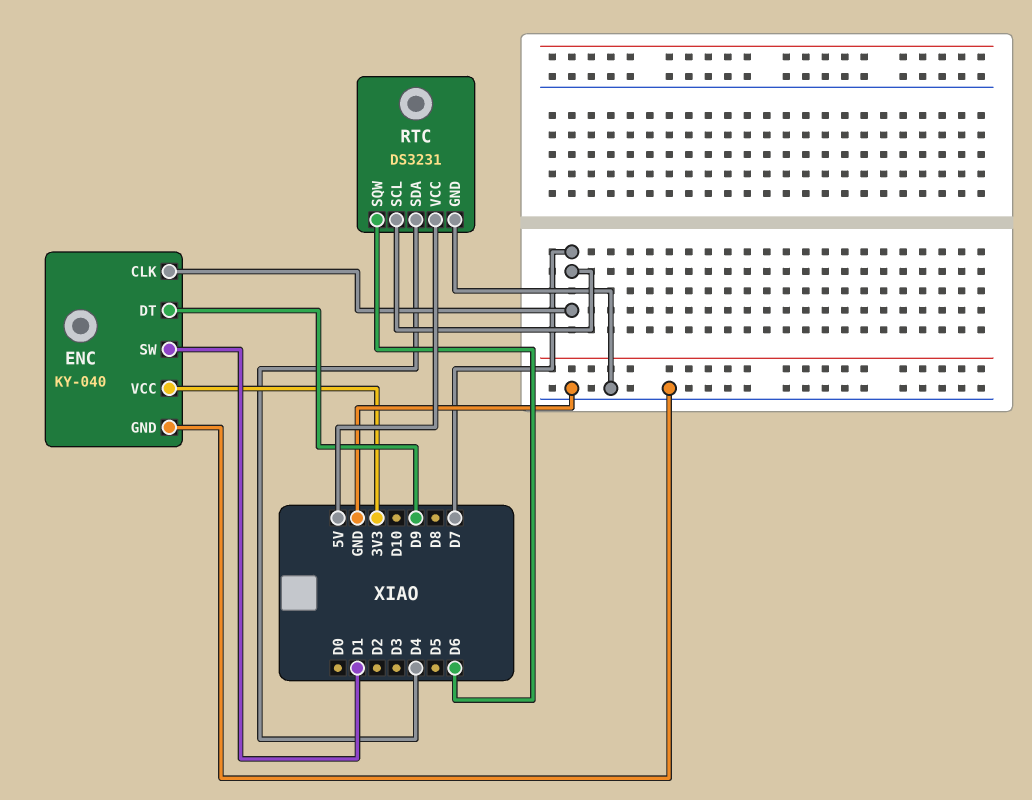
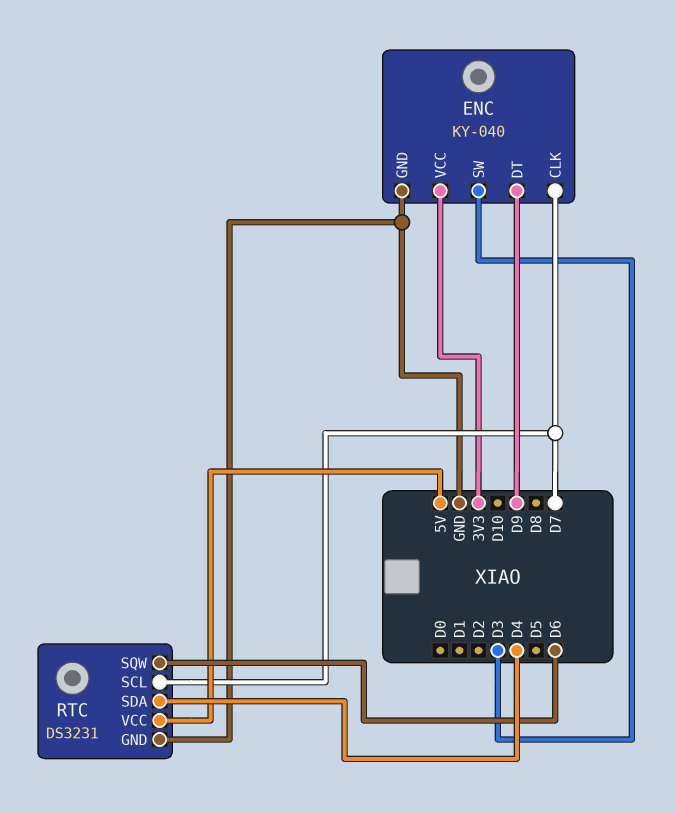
ENC pin SW: D1 -> D3

